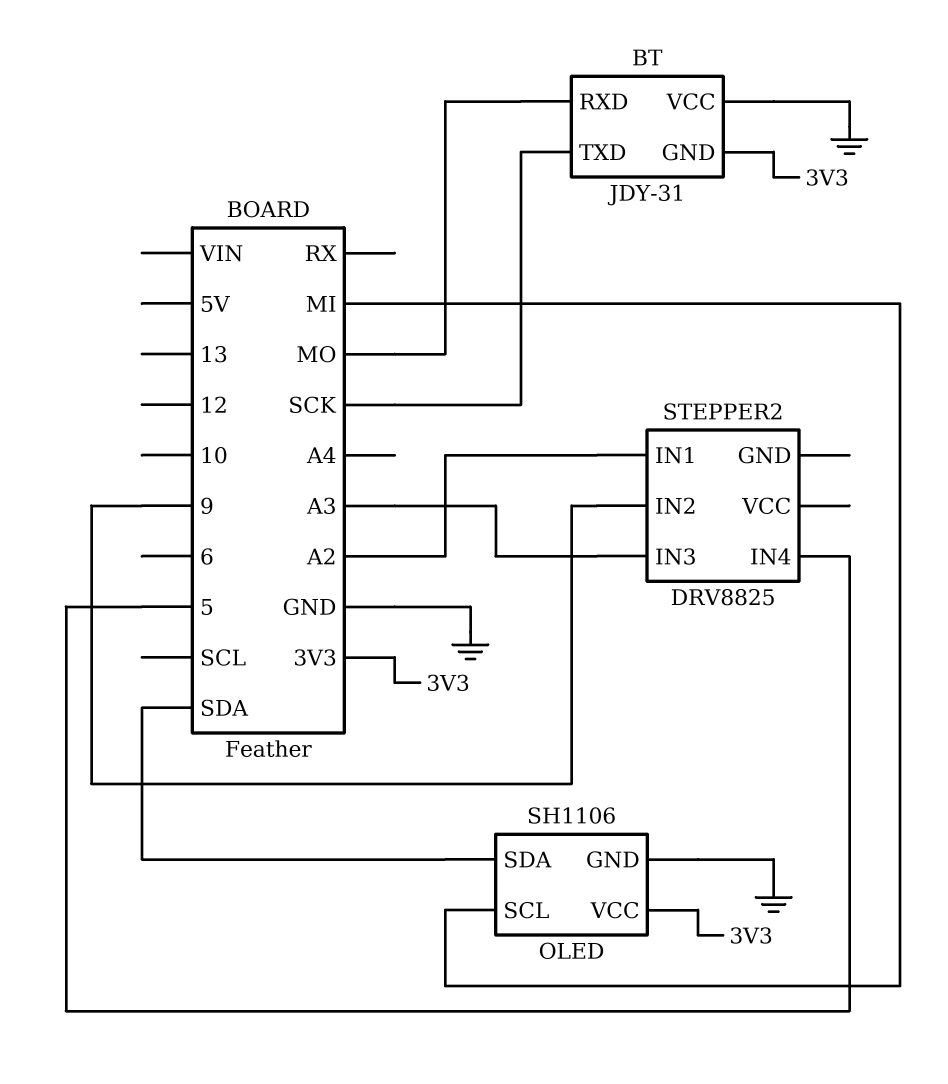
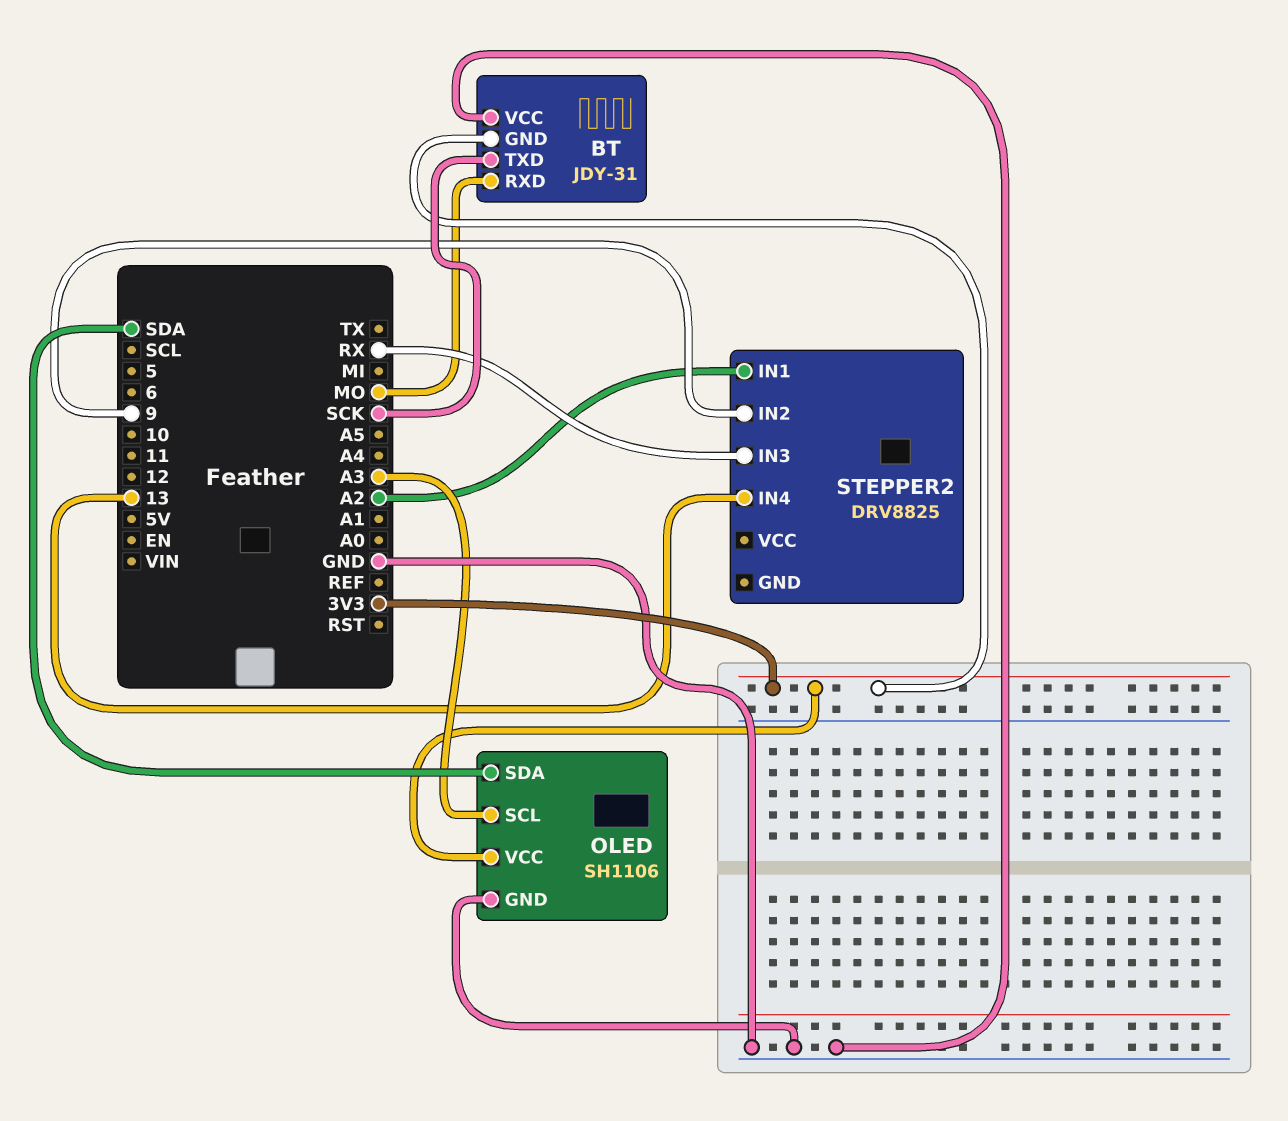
OLED pin SCL: MI -> A3
STEPPER2 pin IN3: A3 -> RX
STEPPER2 pin IN4: 5 -> 13

